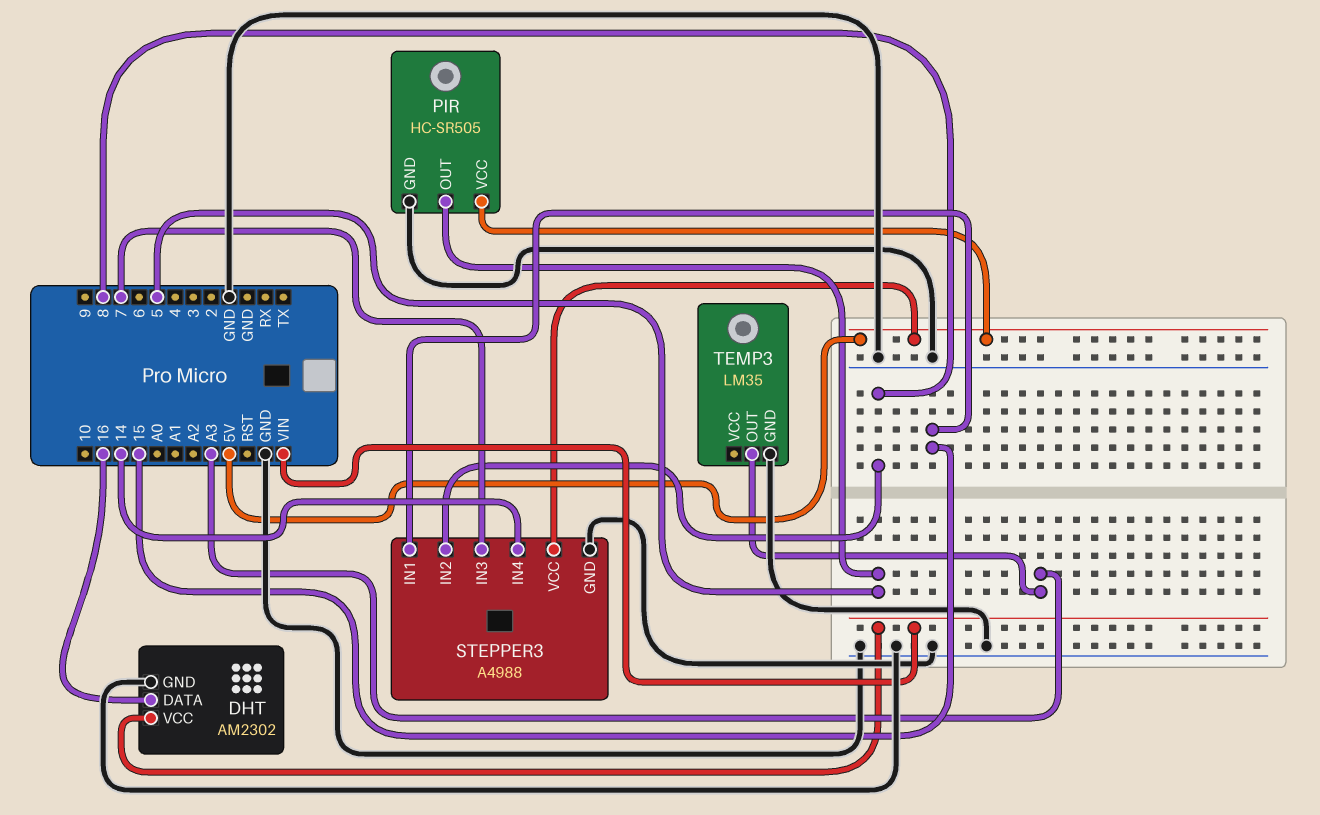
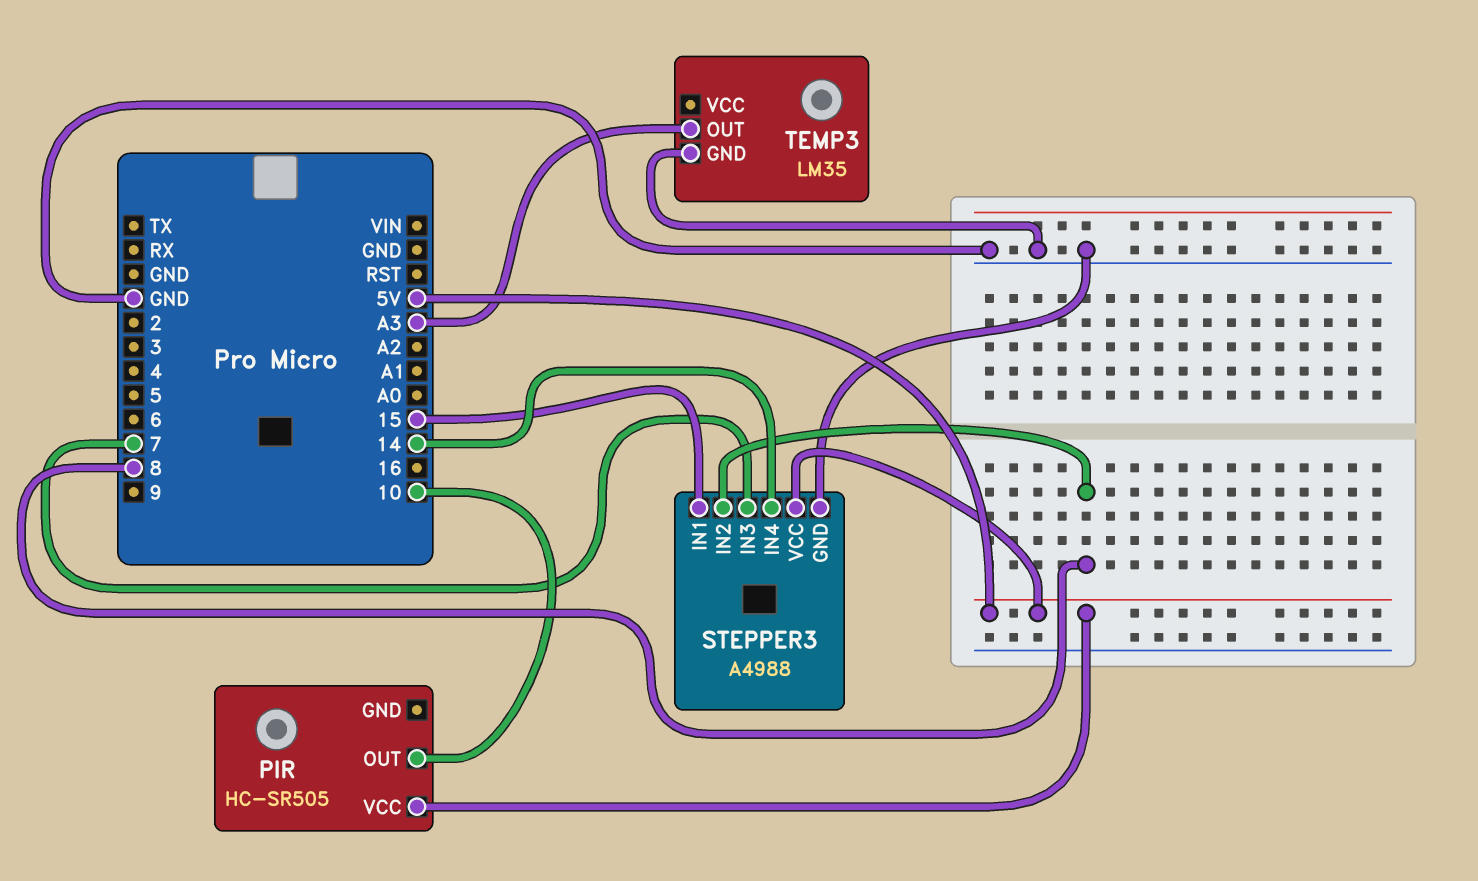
DHT: AM2302 -> none
DHT pin DATA: 16 -> none
DHT pin GND: GND -> none
DHT pin VCC: VIN -> none
PIR pin GND: GND -> none
PIR pin OUT: 5 -> 10

